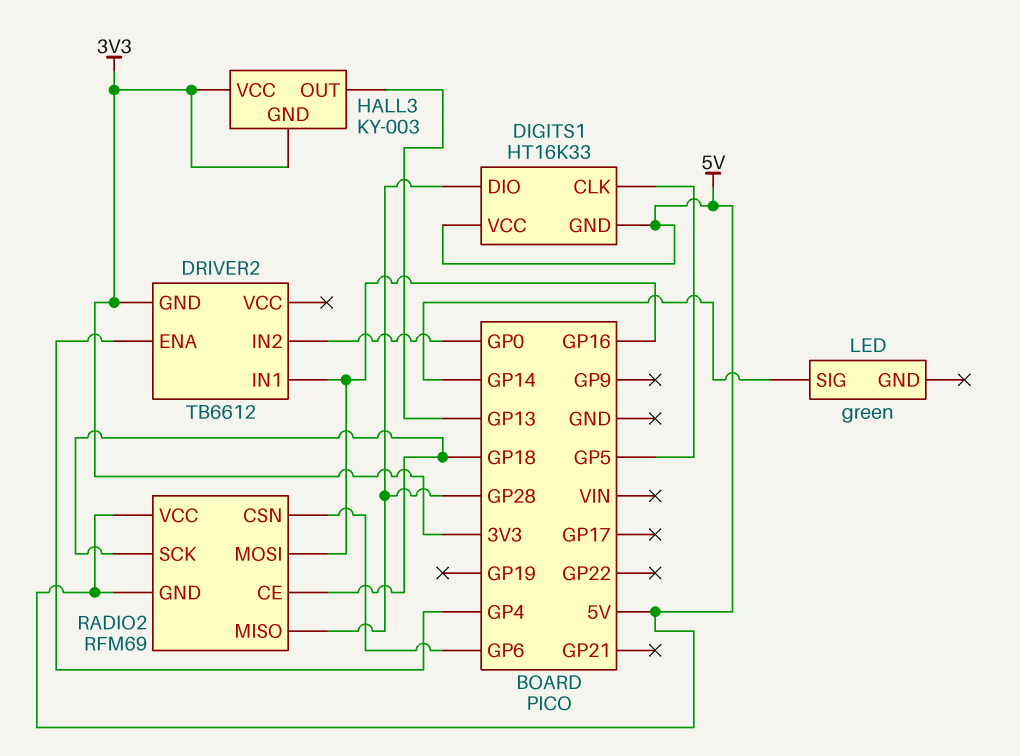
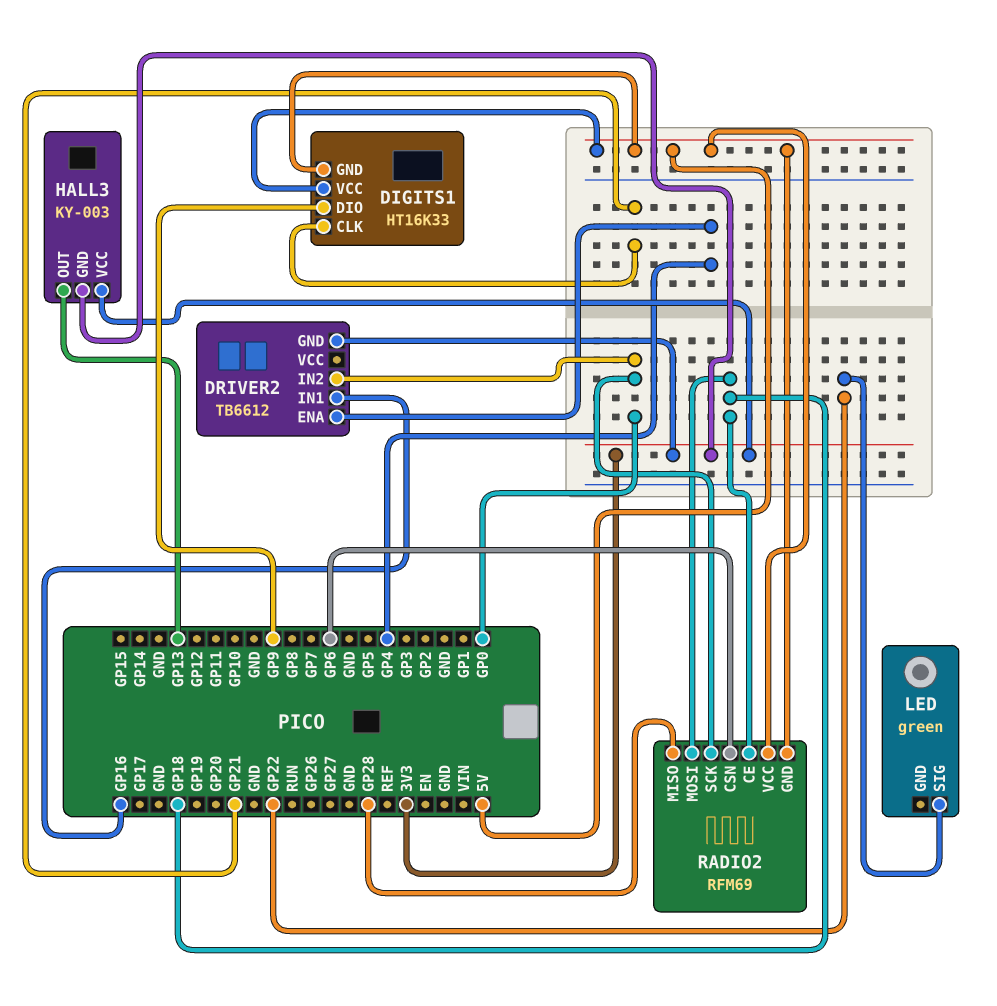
DIGITS1 pin CLK: GP5 -> GP21
DIGITS1 pin DIO: GP28 -> GP9
LED pin SIG: GP14 -> GP22
RADIO2 pin MOSI: GP16 -> GP18
RADIO2 pin SCK: GP18 -> GP0

